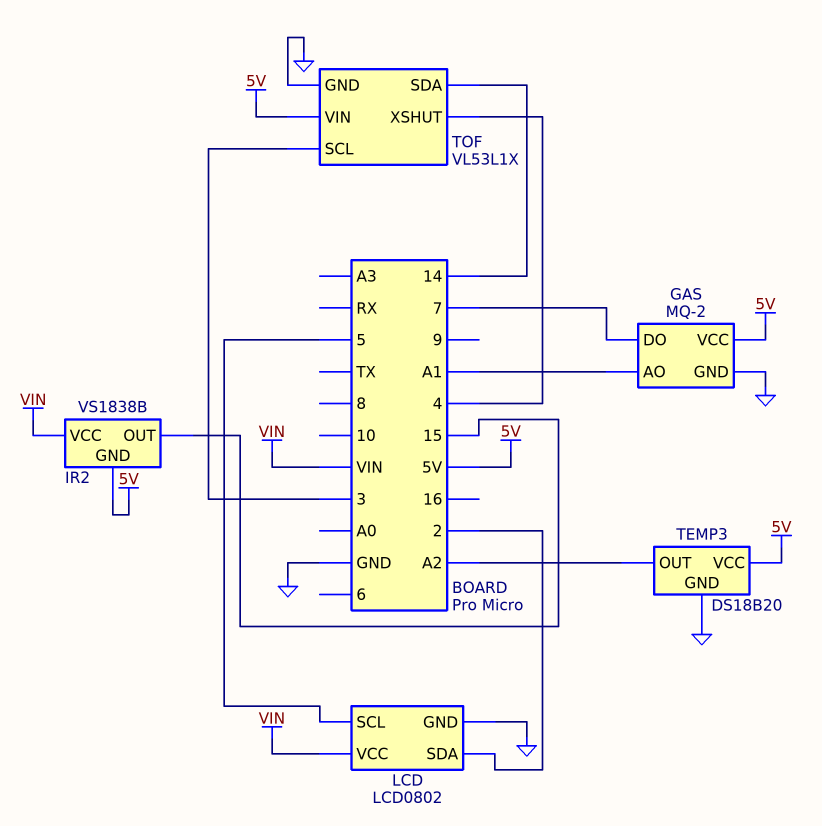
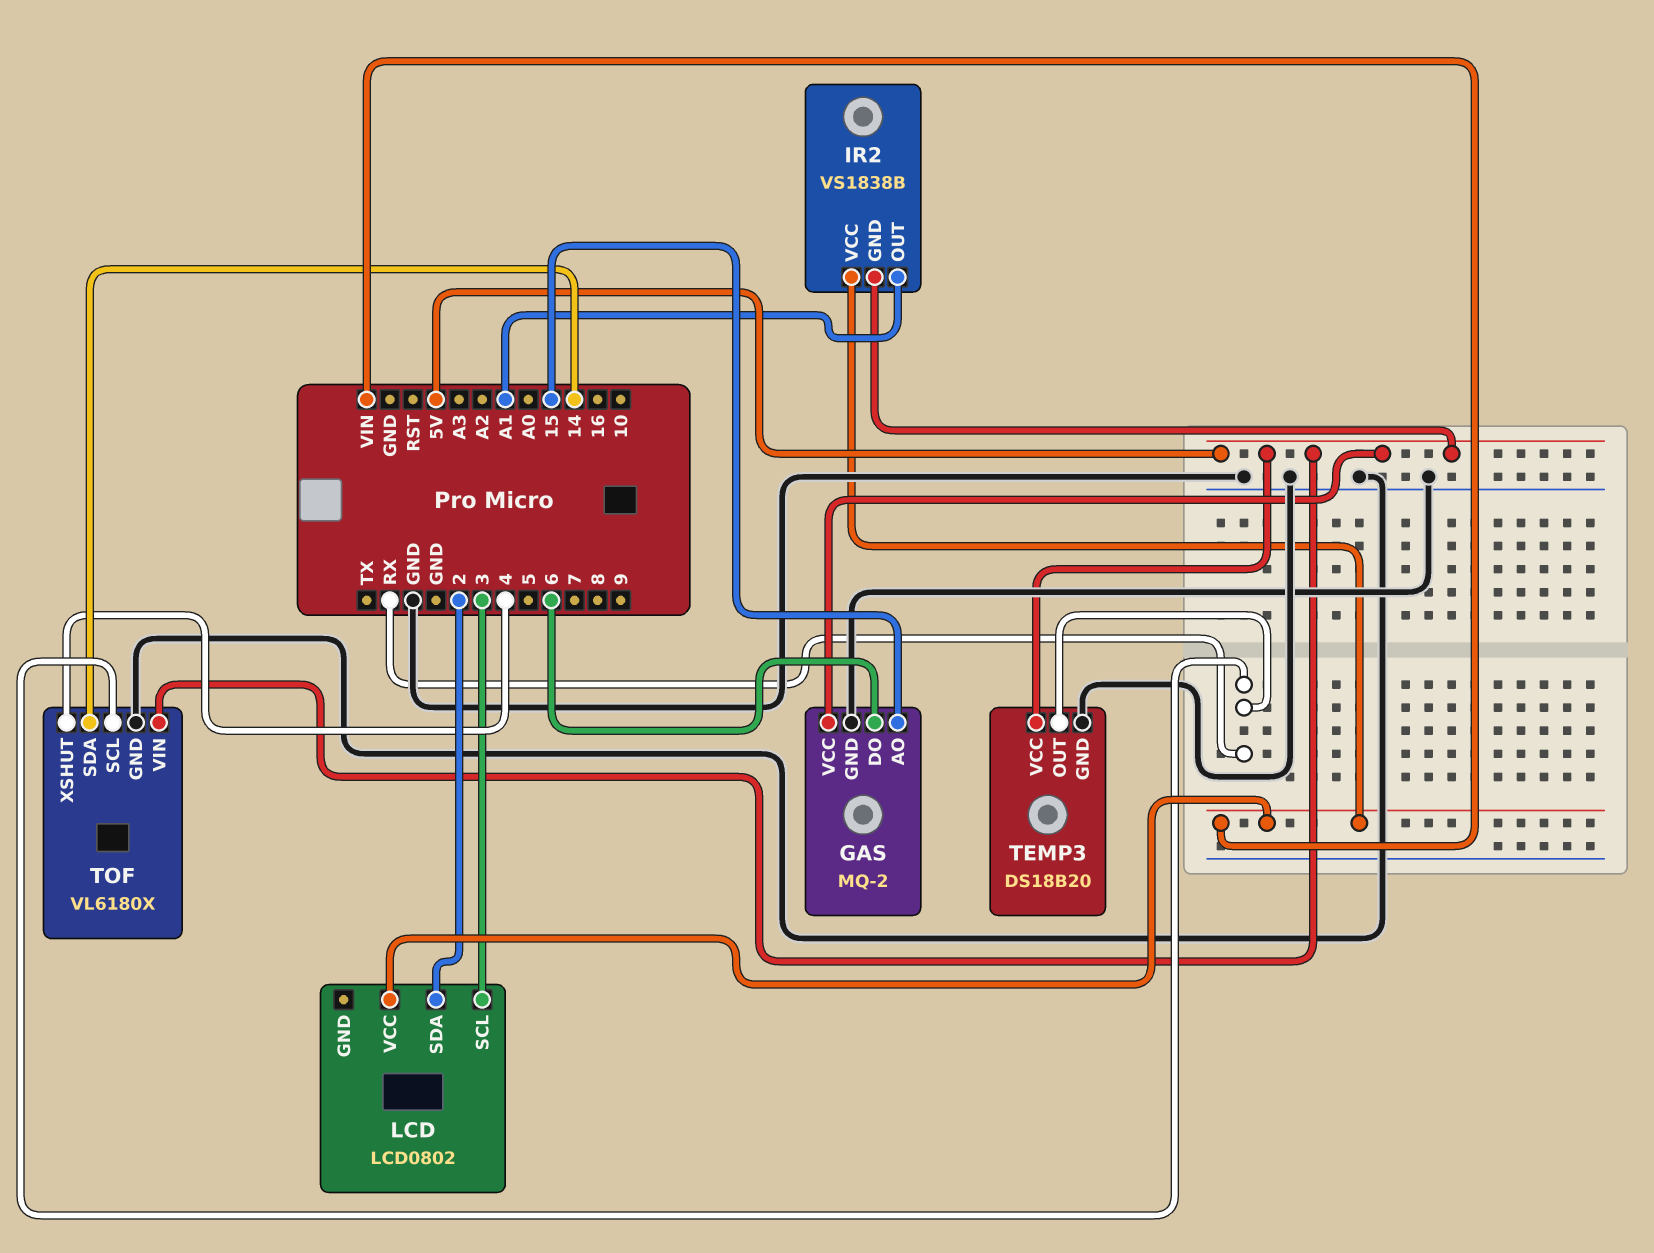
GAS pin AO: A1 -> 15
GAS pin DO: 7 -> 6
IR2 pin OUT: 15 -> A1
LCD pin GND: GND -> none
LCD pin SCL: 5 -> 3
TEMP3 pin OUT: A2 -> RX
TOF: VL53L1X -> VL6180X
TOF pin SCL: 3 -> RX

